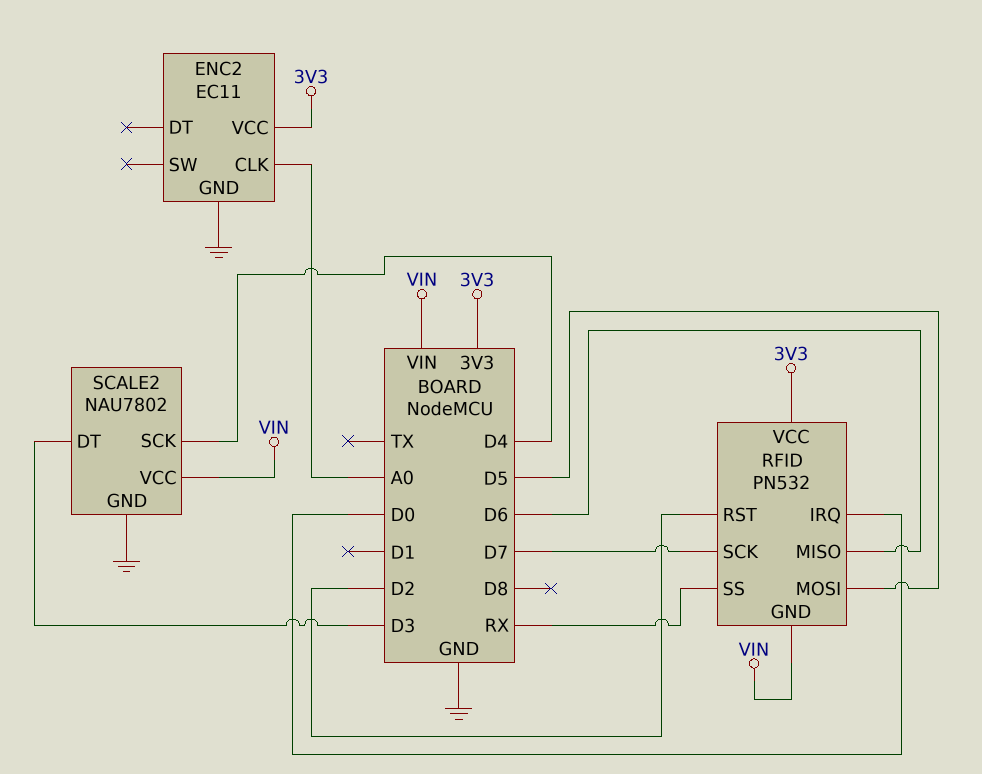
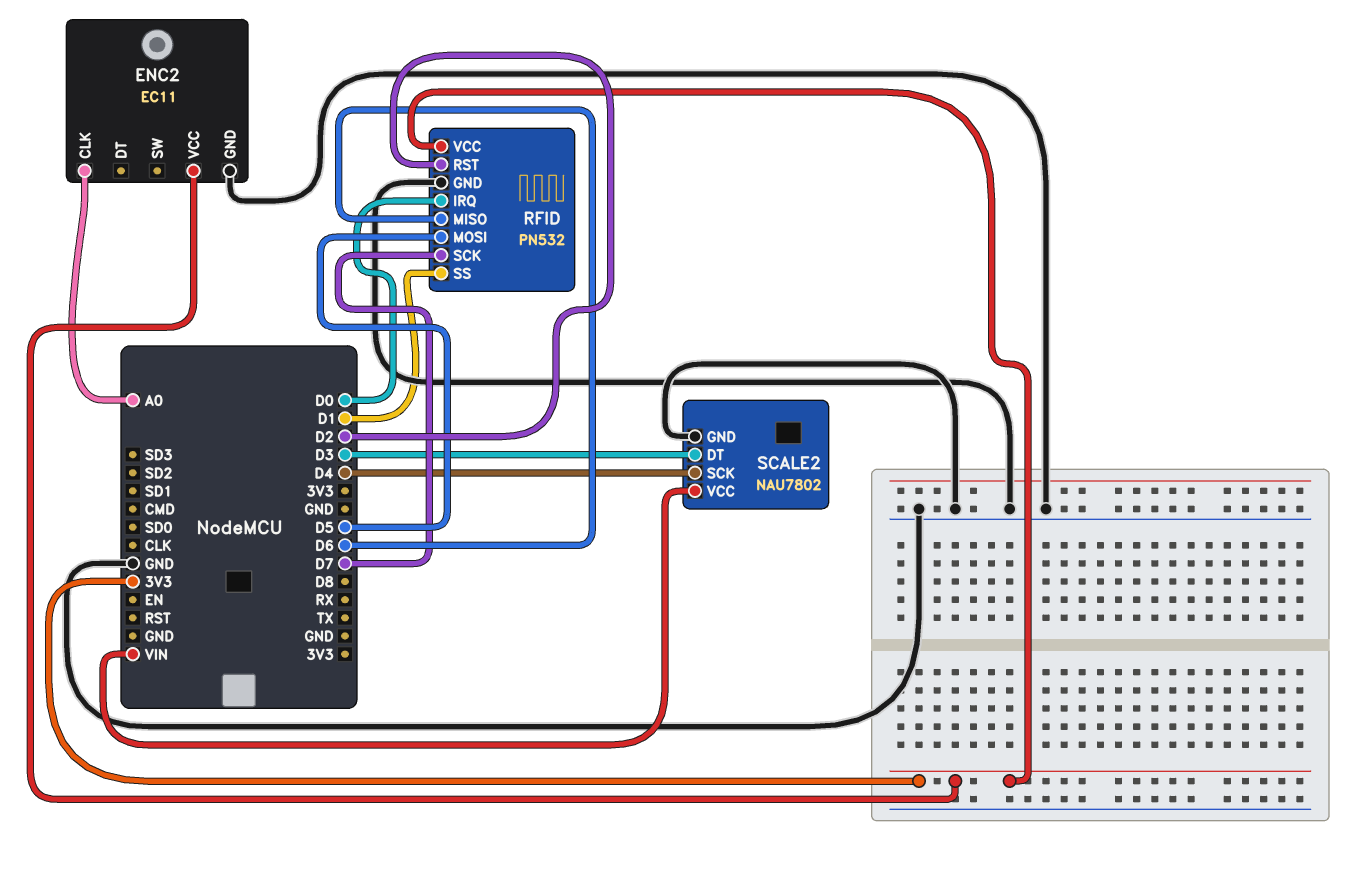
RFID pin GND: VIN -> GND
RFID pin SS: RX -> D1

